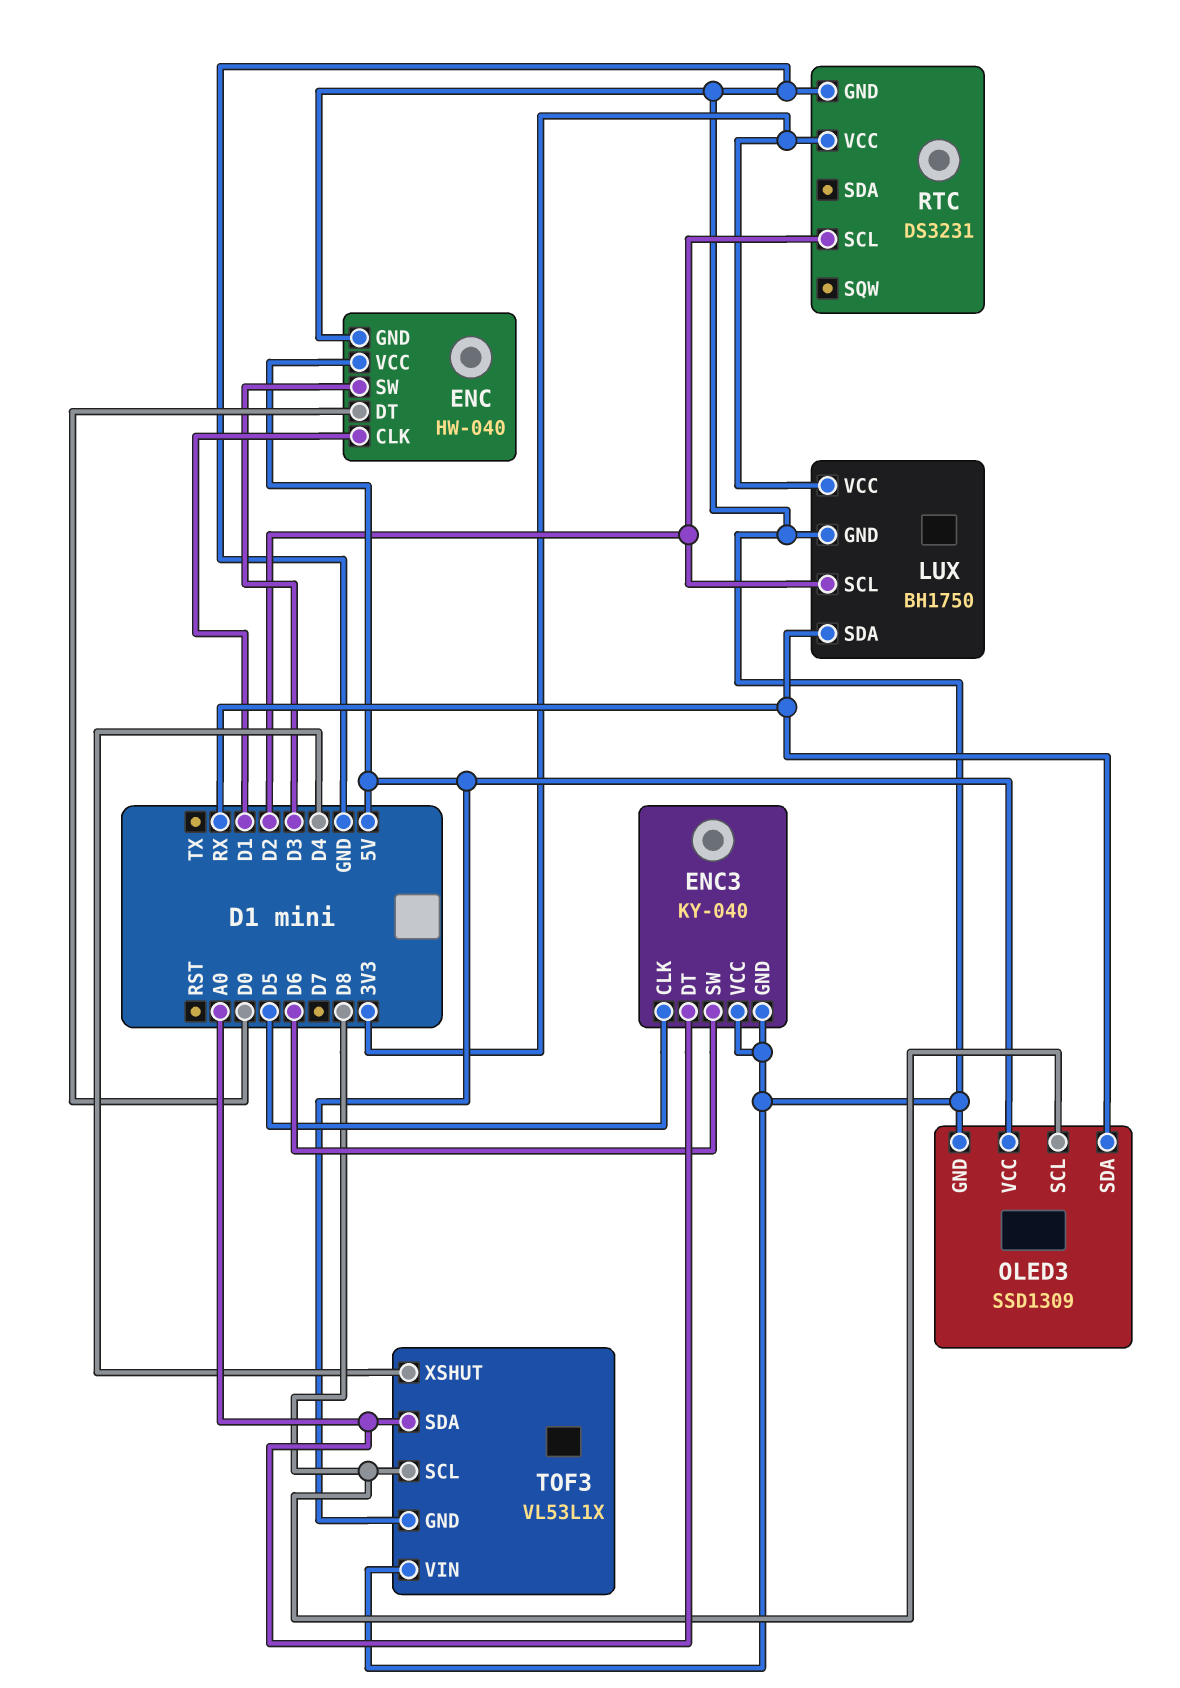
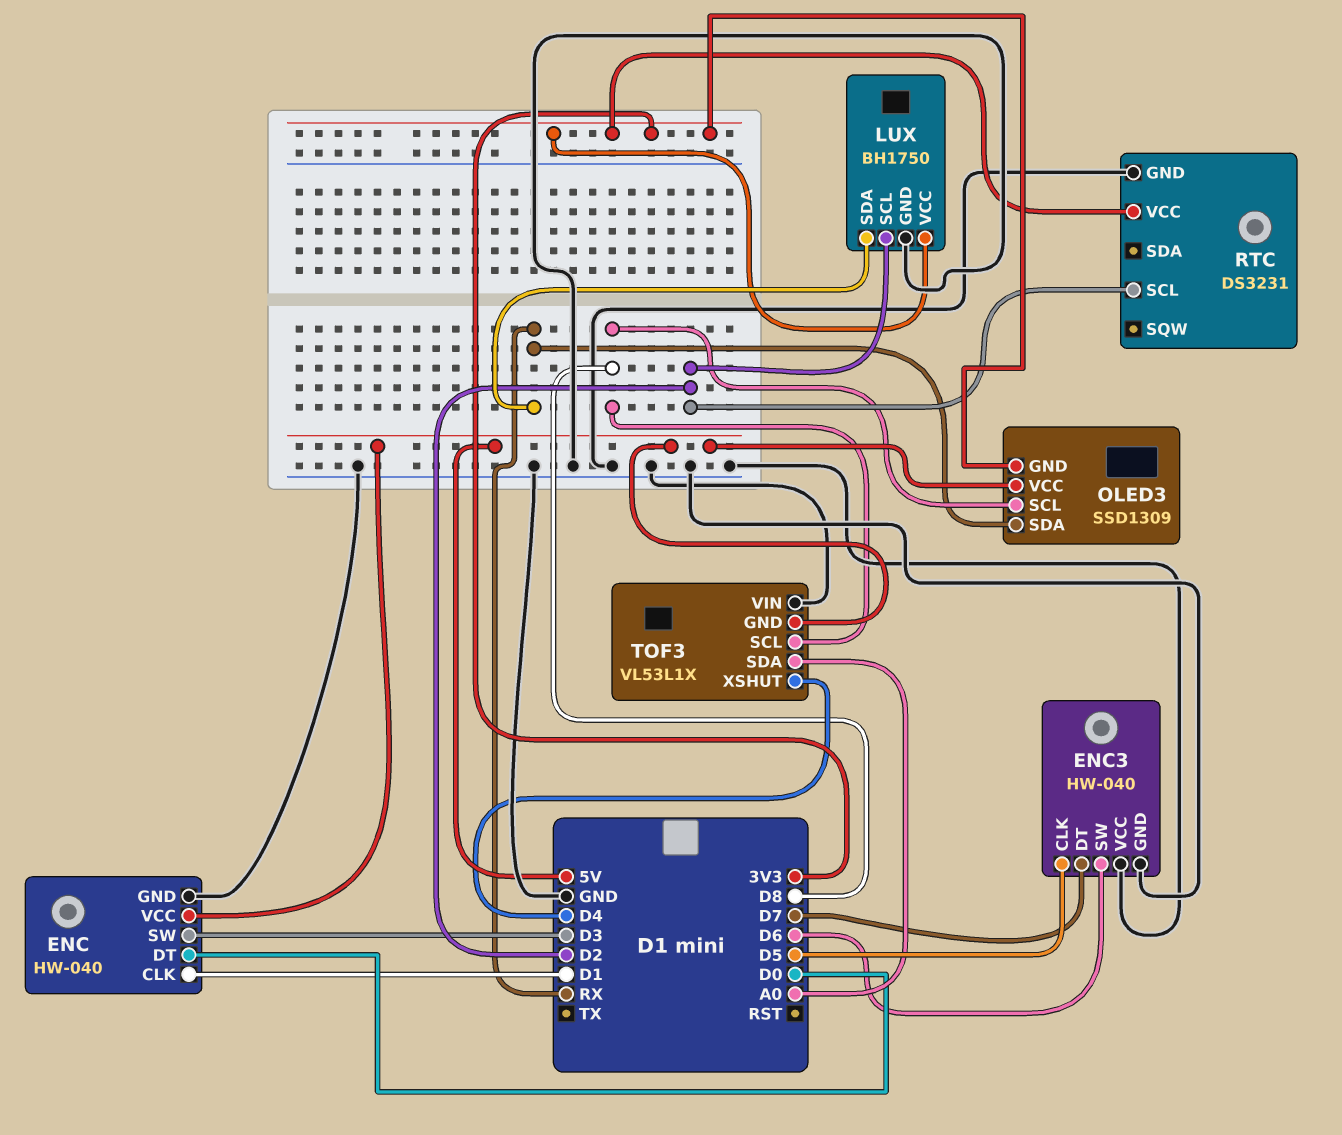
ENC3: KY-040 -> HW-040
ENC3 pin DT: A0 -> D7
OLED3 pin GND: GND -> 3V3

